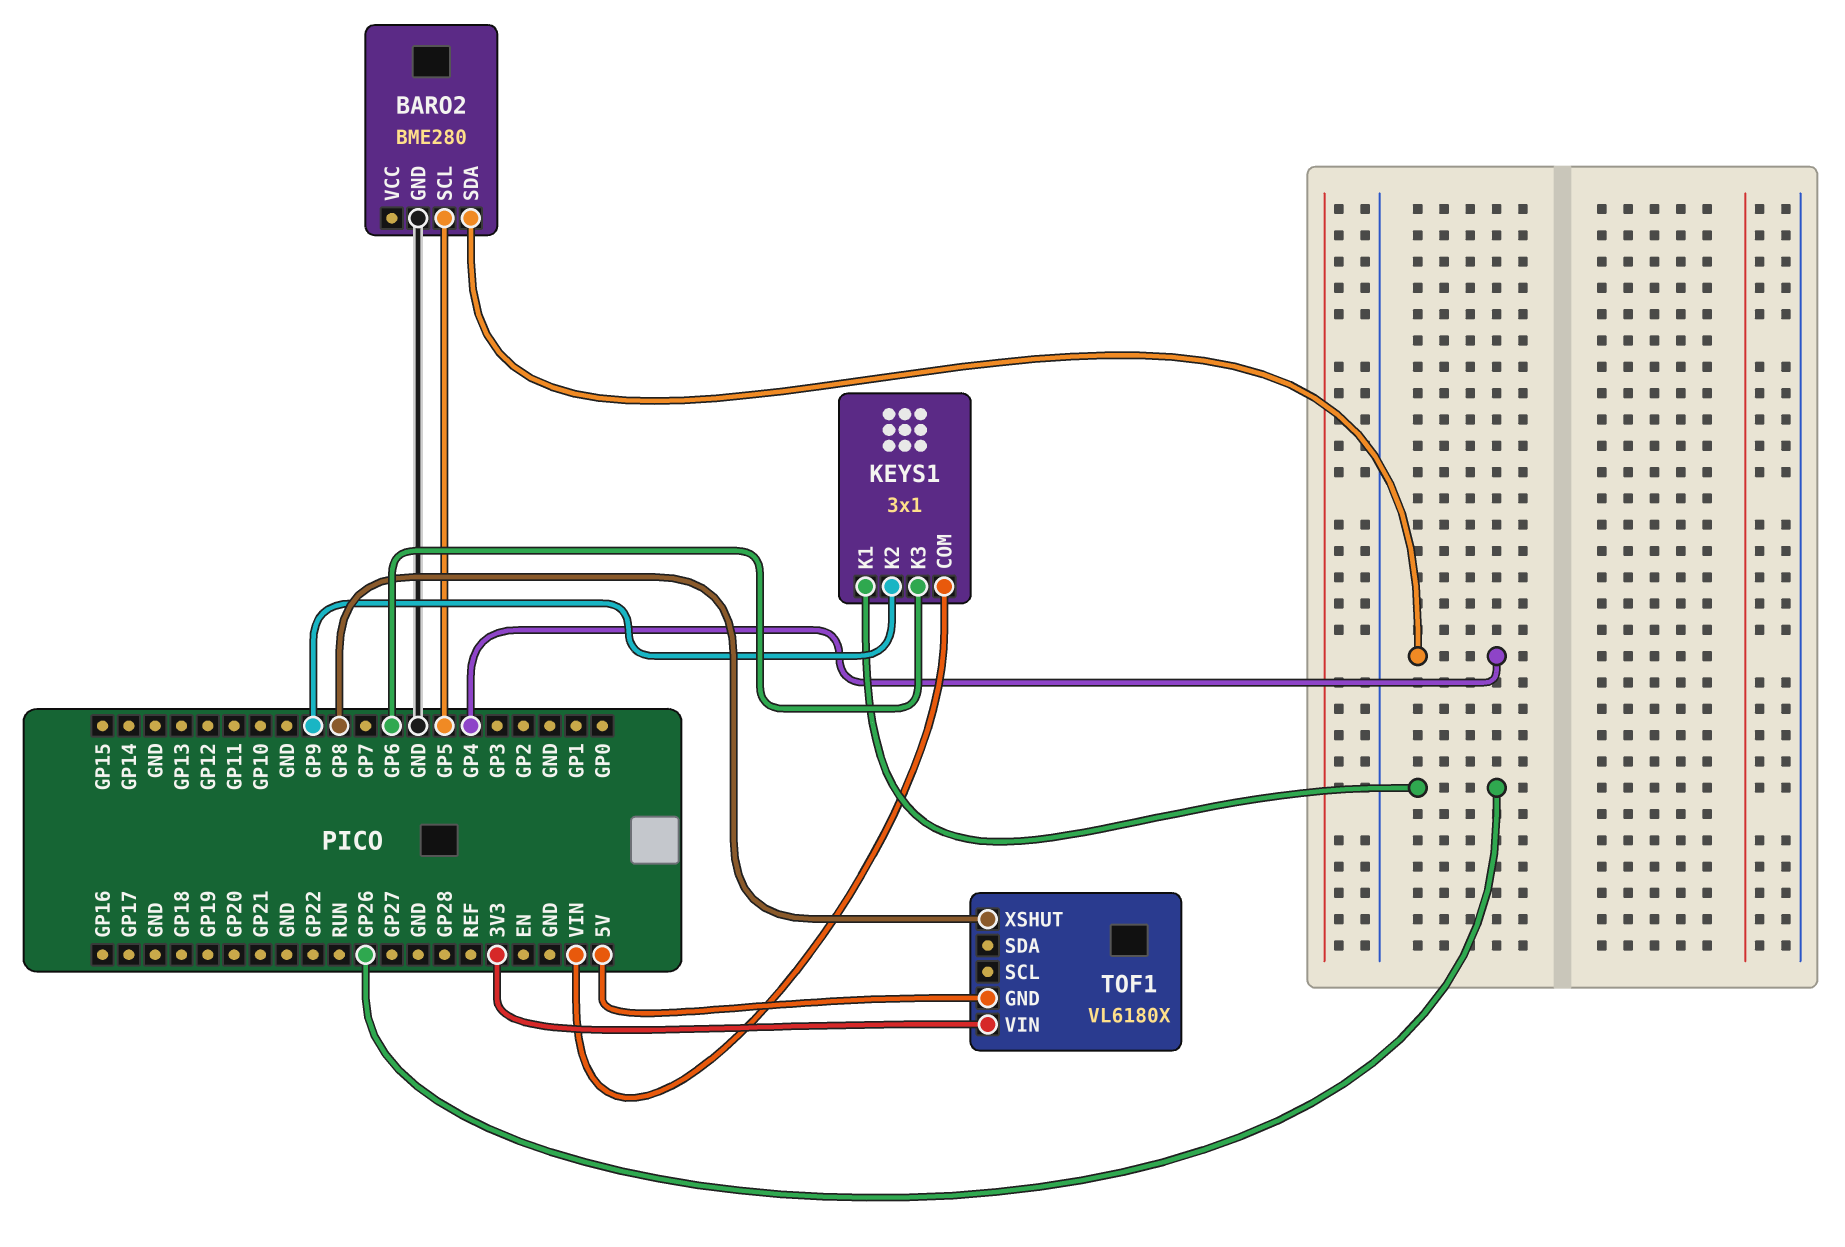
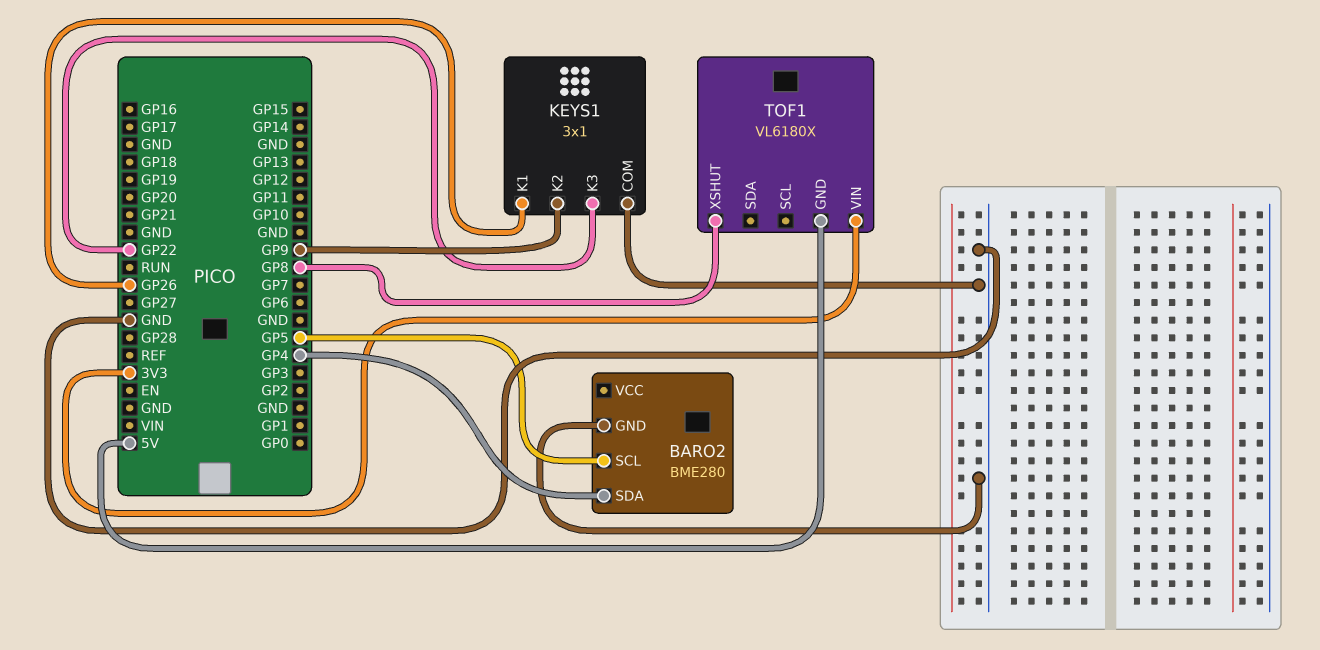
KEYS1 pin COM: VIN -> GND
KEYS1 pin K3: GP6 -> GP22

